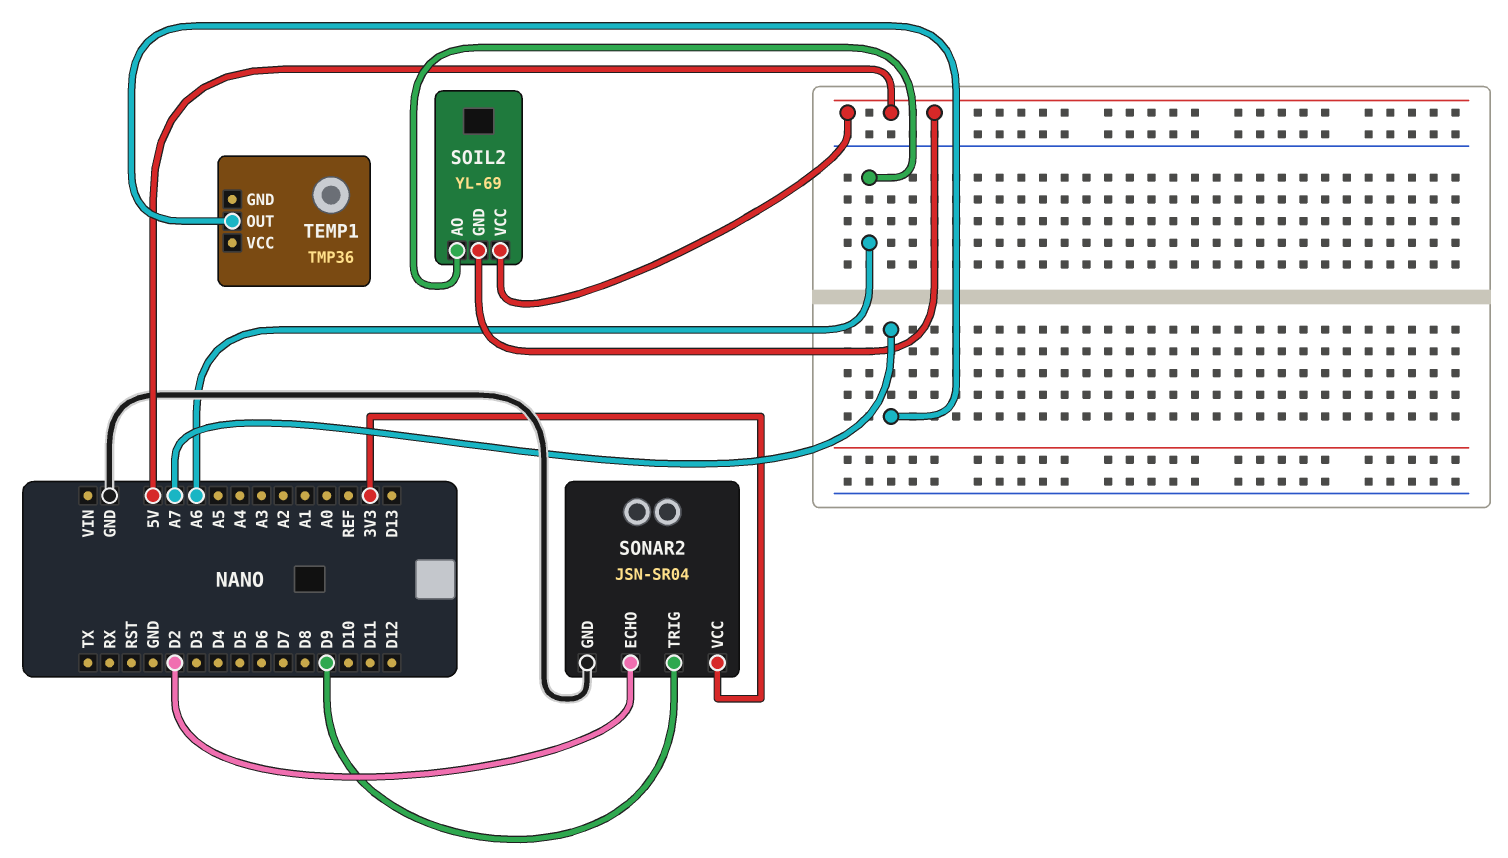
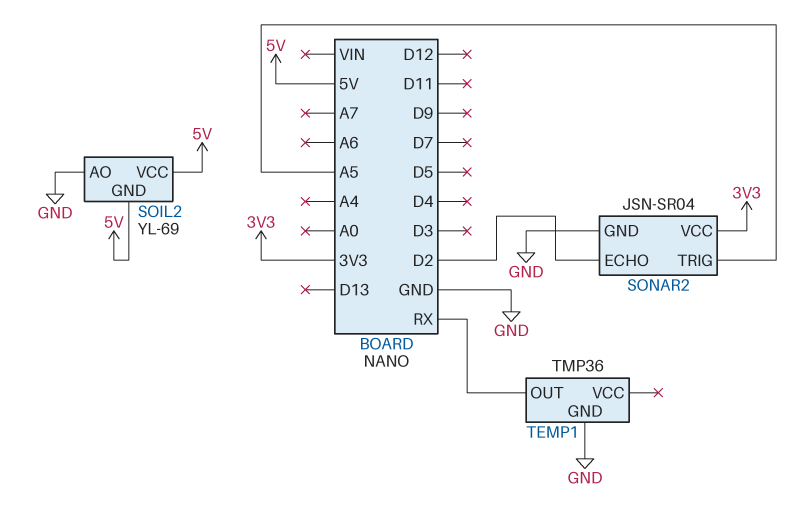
SOIL2 pin AO: A6 -> GND
SONAR2 pin TRIG: D9 -> A5
TEMP1 pin GND: none -> GND
TEMP1 pin OUT: A7 -> RX

